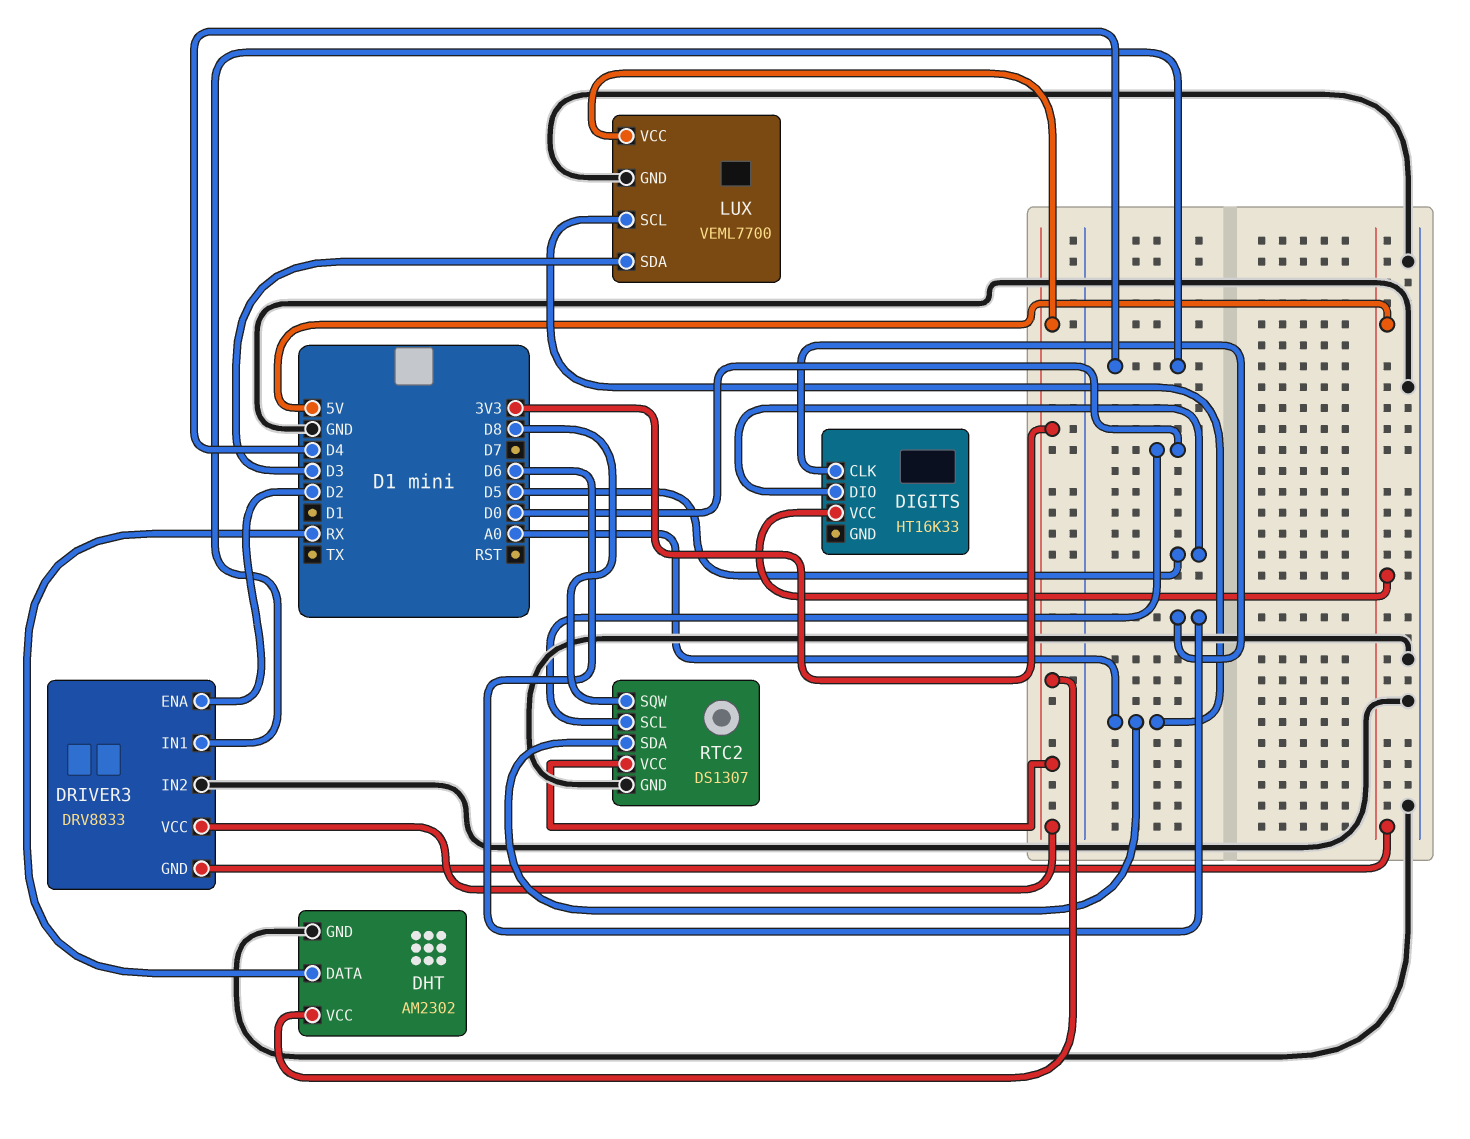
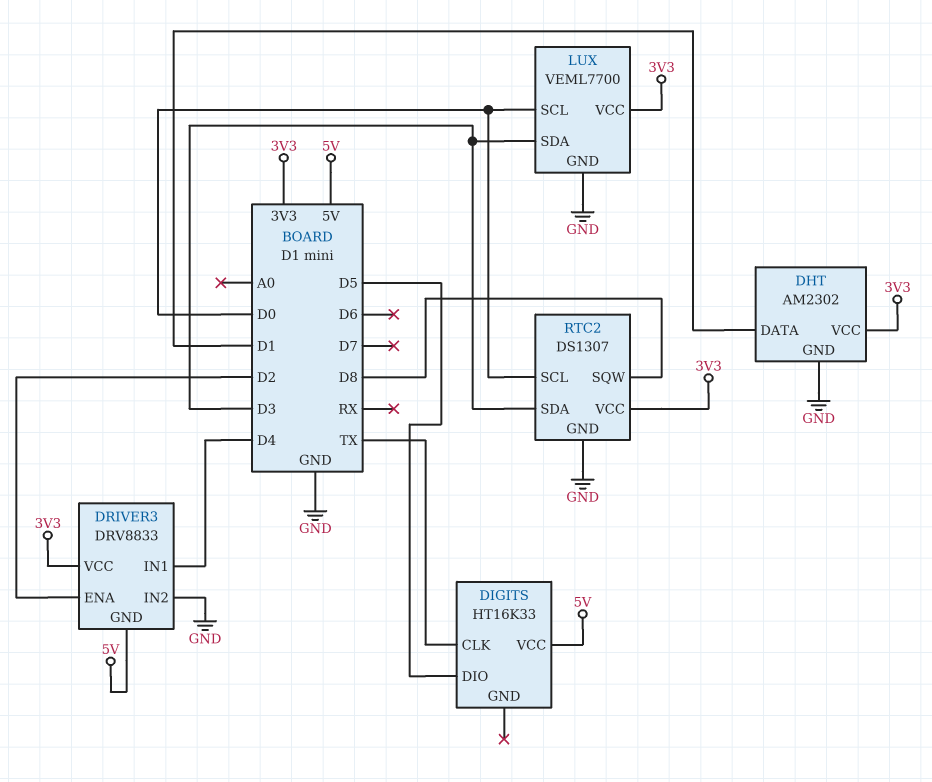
DHT pin DATA: RX -> D1
DIGITS pin CLK: D6 -> TX
LUX pin SCL: A0 -> D0
RTC2 pin SDA: A0 -> D3

